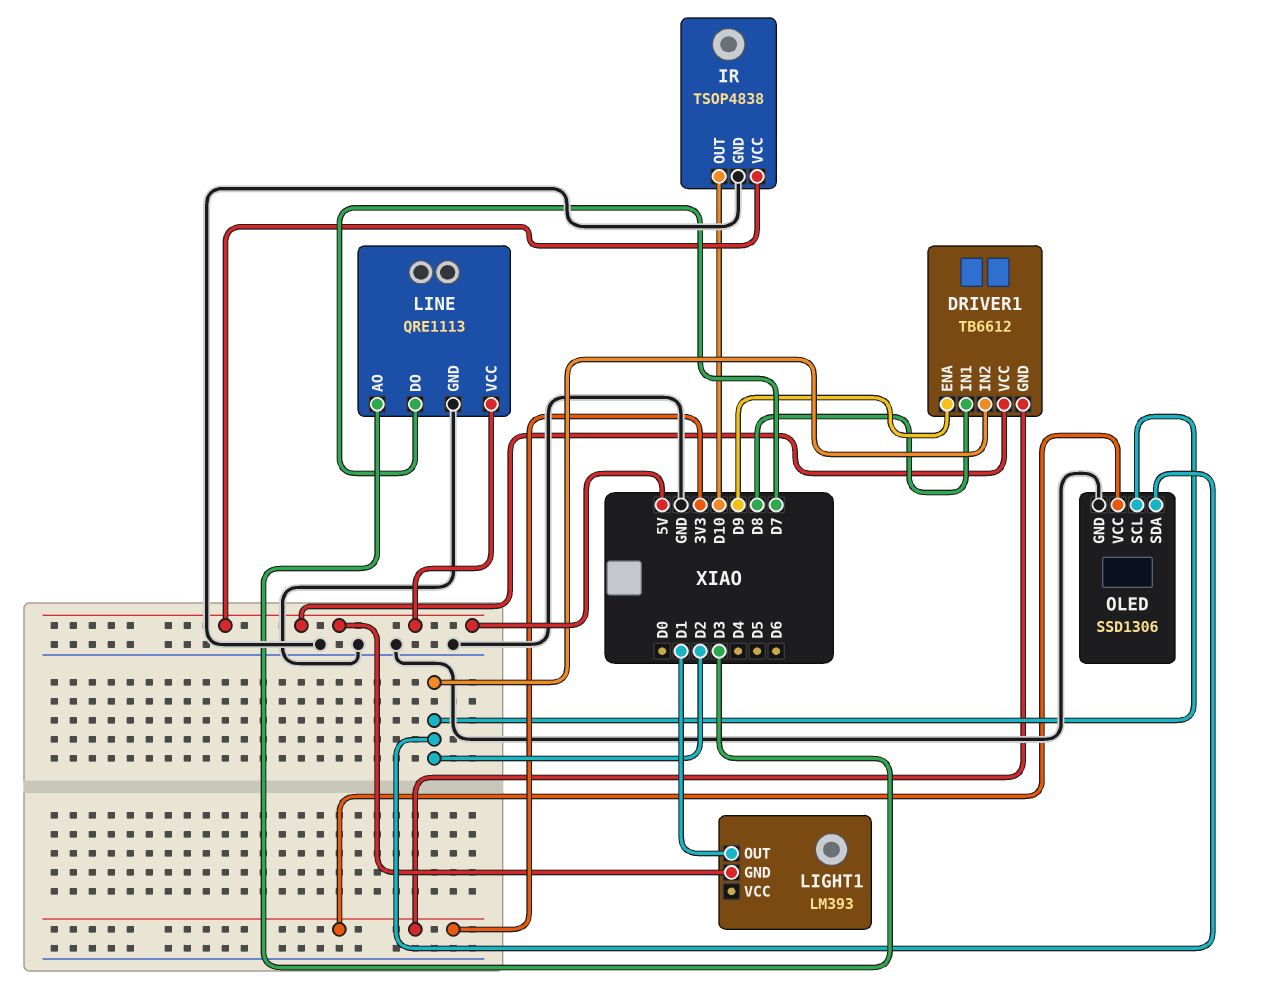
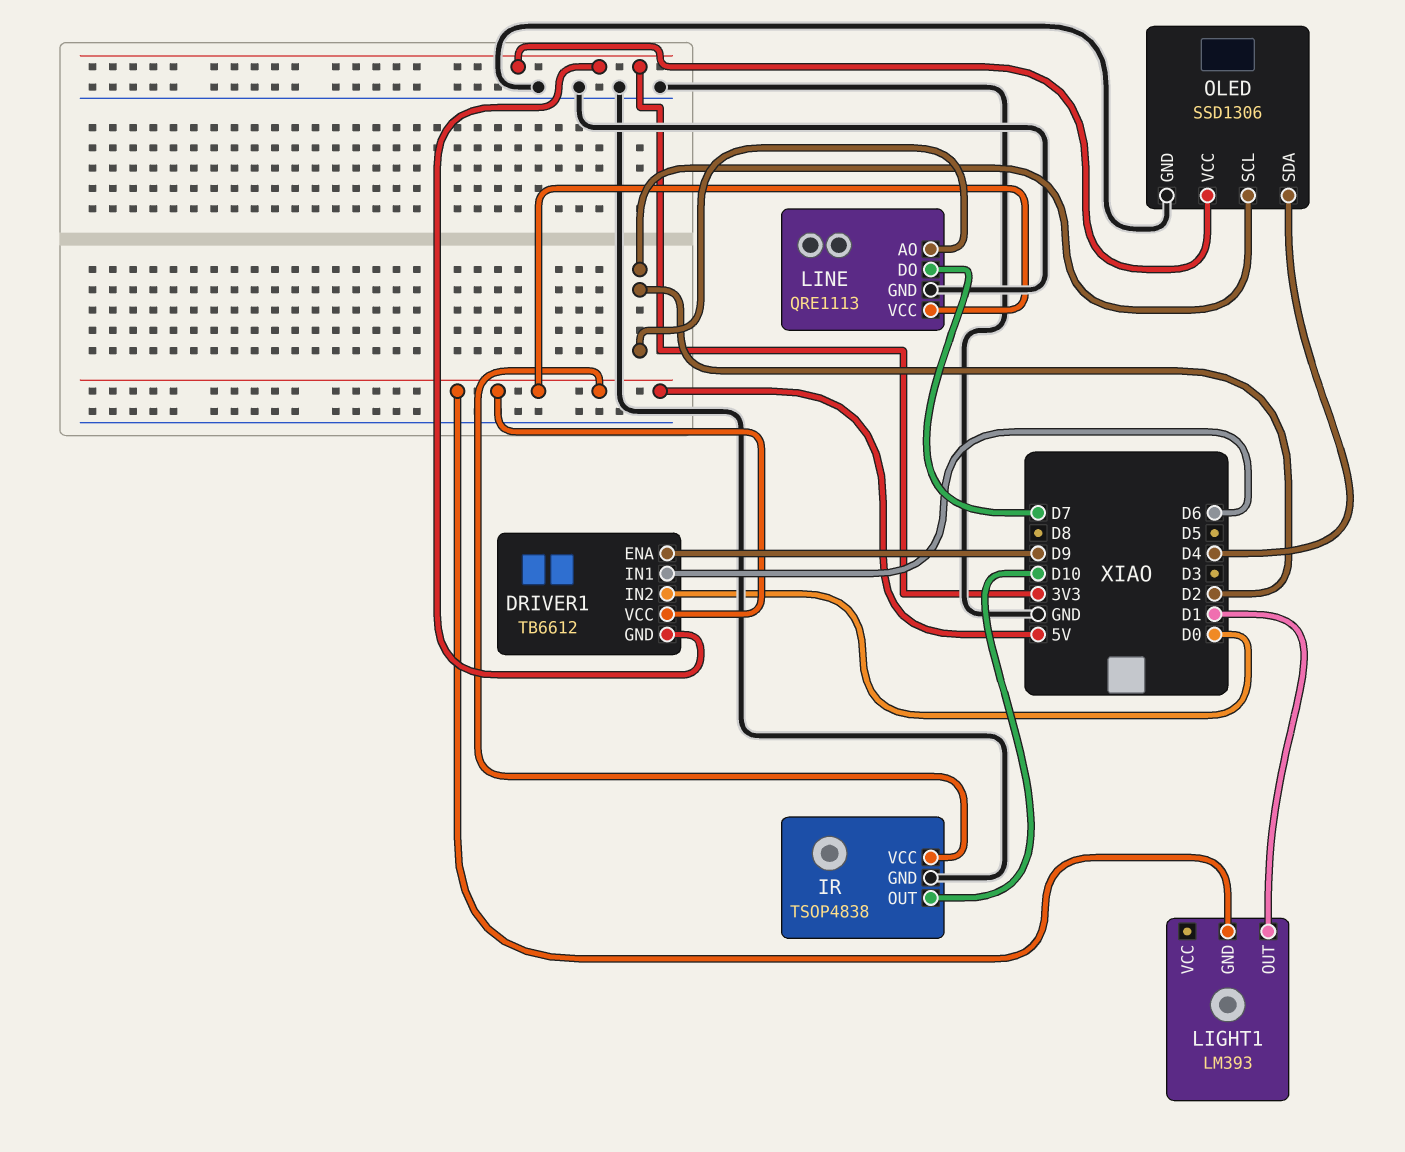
DRIVER1 pin IN1: D8 -> D6
DRIVER1 pin IN2: D2 -> D0
LINE pin AO: D3 -> D2
OLED pin SDA: D2 -> D4

